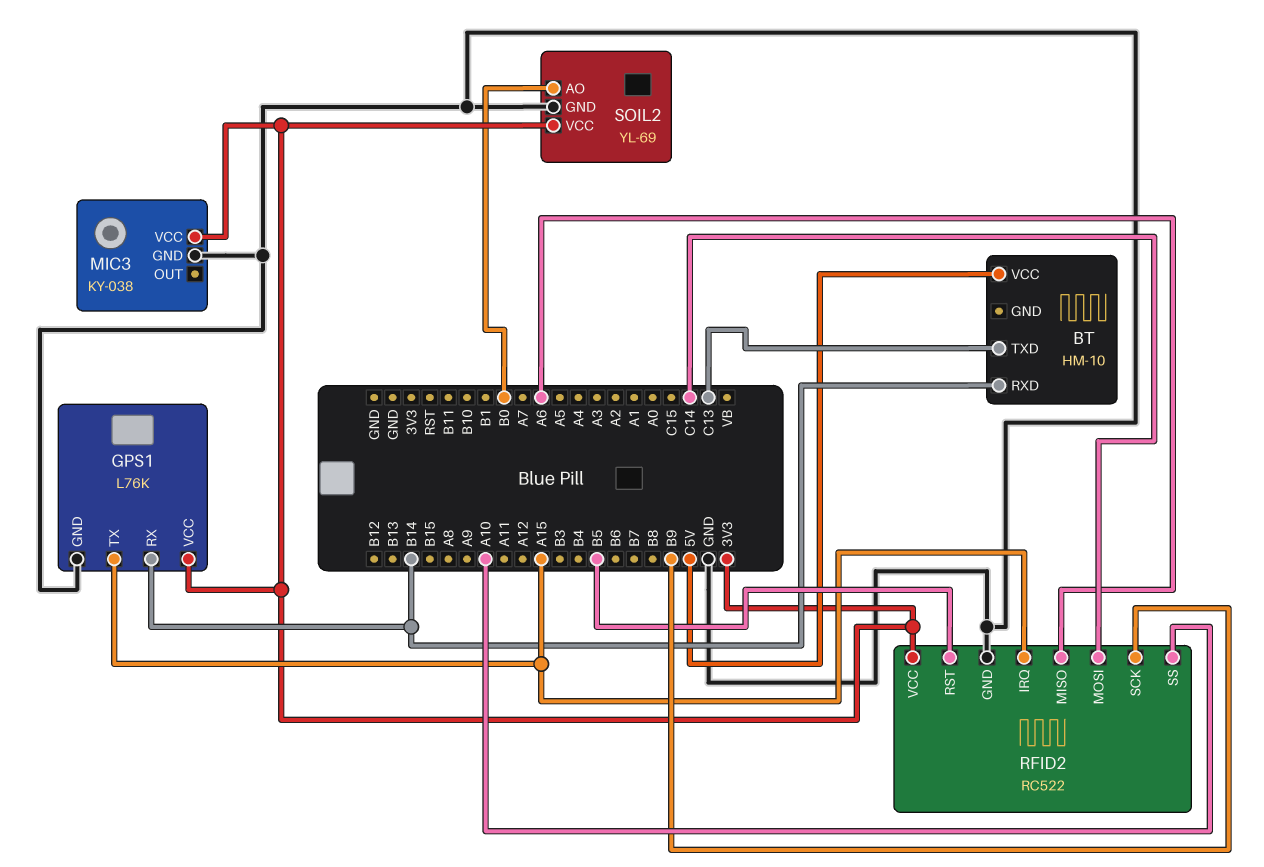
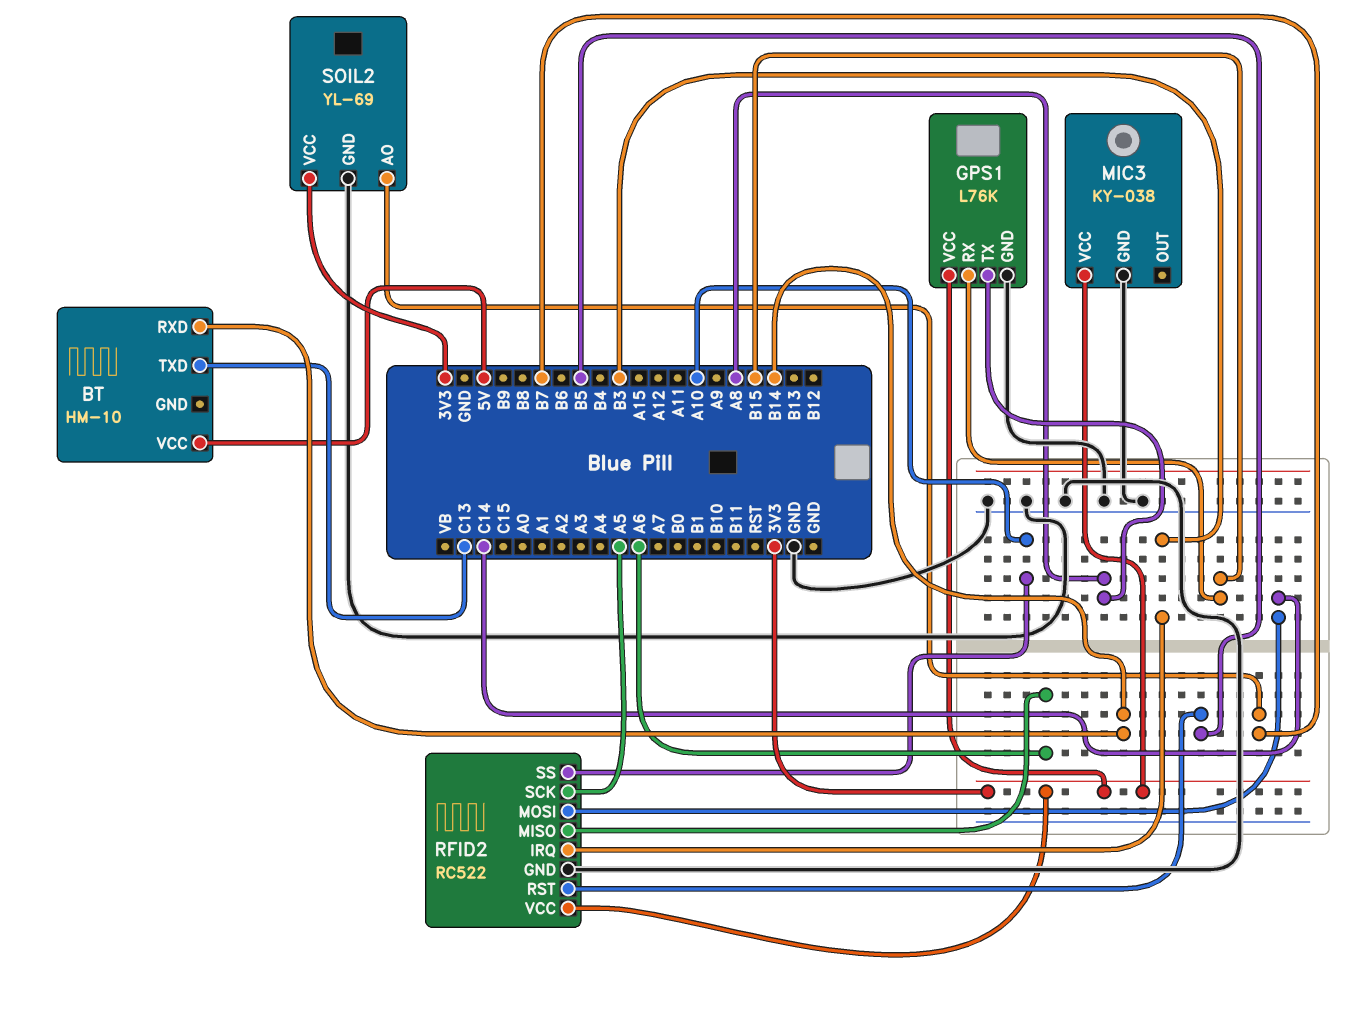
GPS1 pin RX: B14 -> B15
GPS1 pin TX: A15 -> A8
RFID2 pin IRQ: A15 -> B3
RFID2 pin SCK: B9 -> A5
SOIL2 pin AO: B0 -> B7

